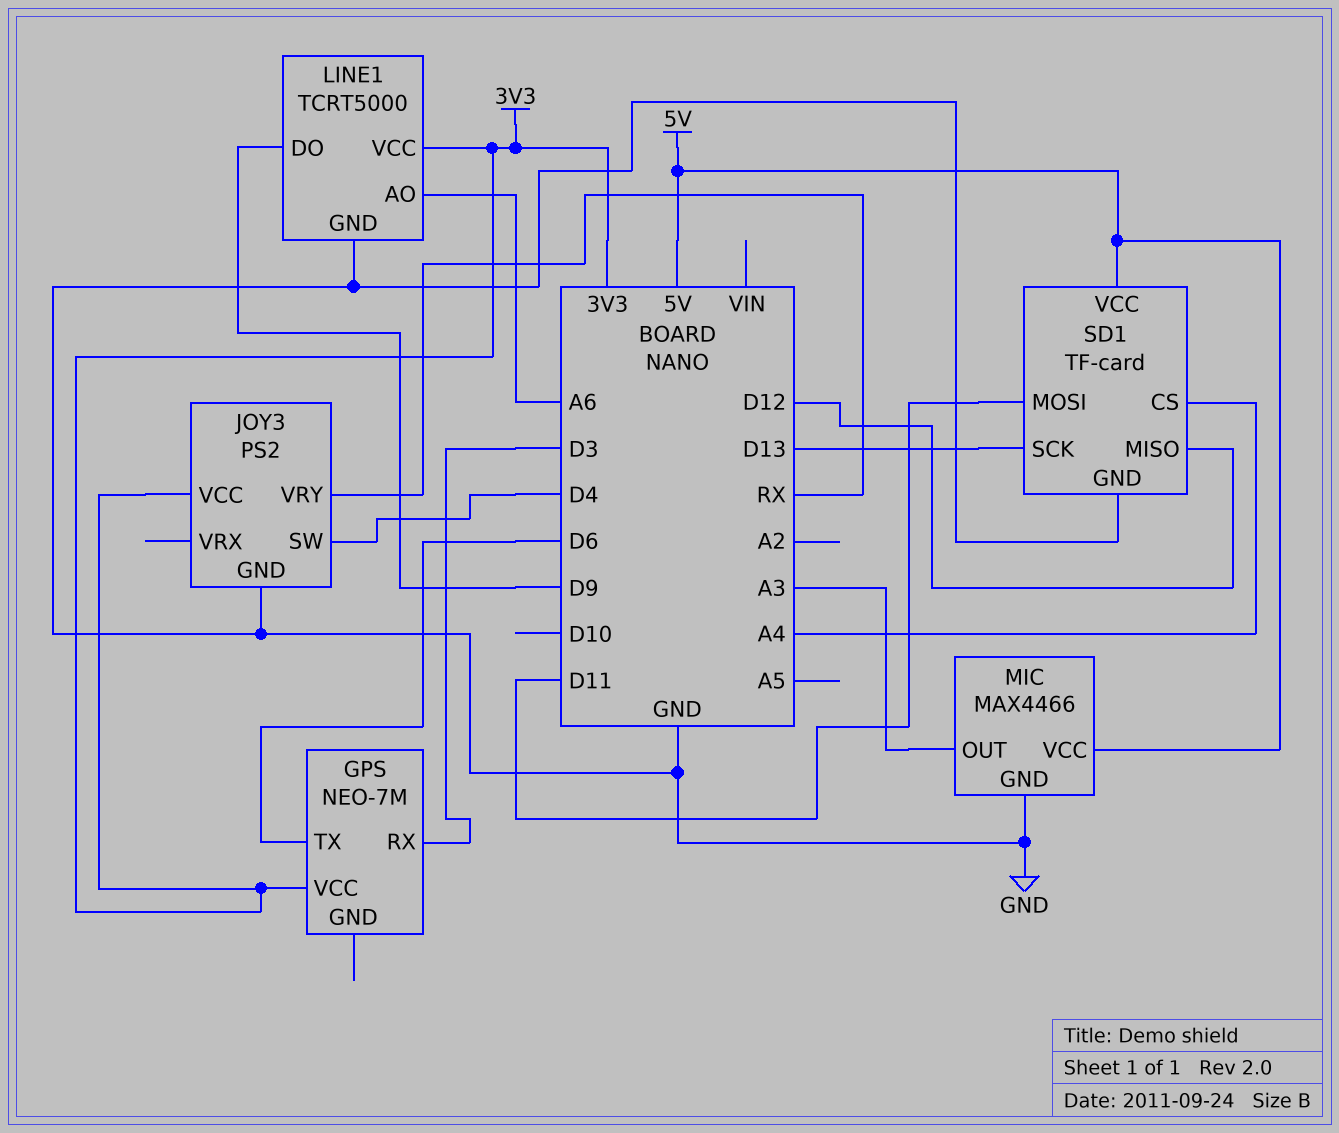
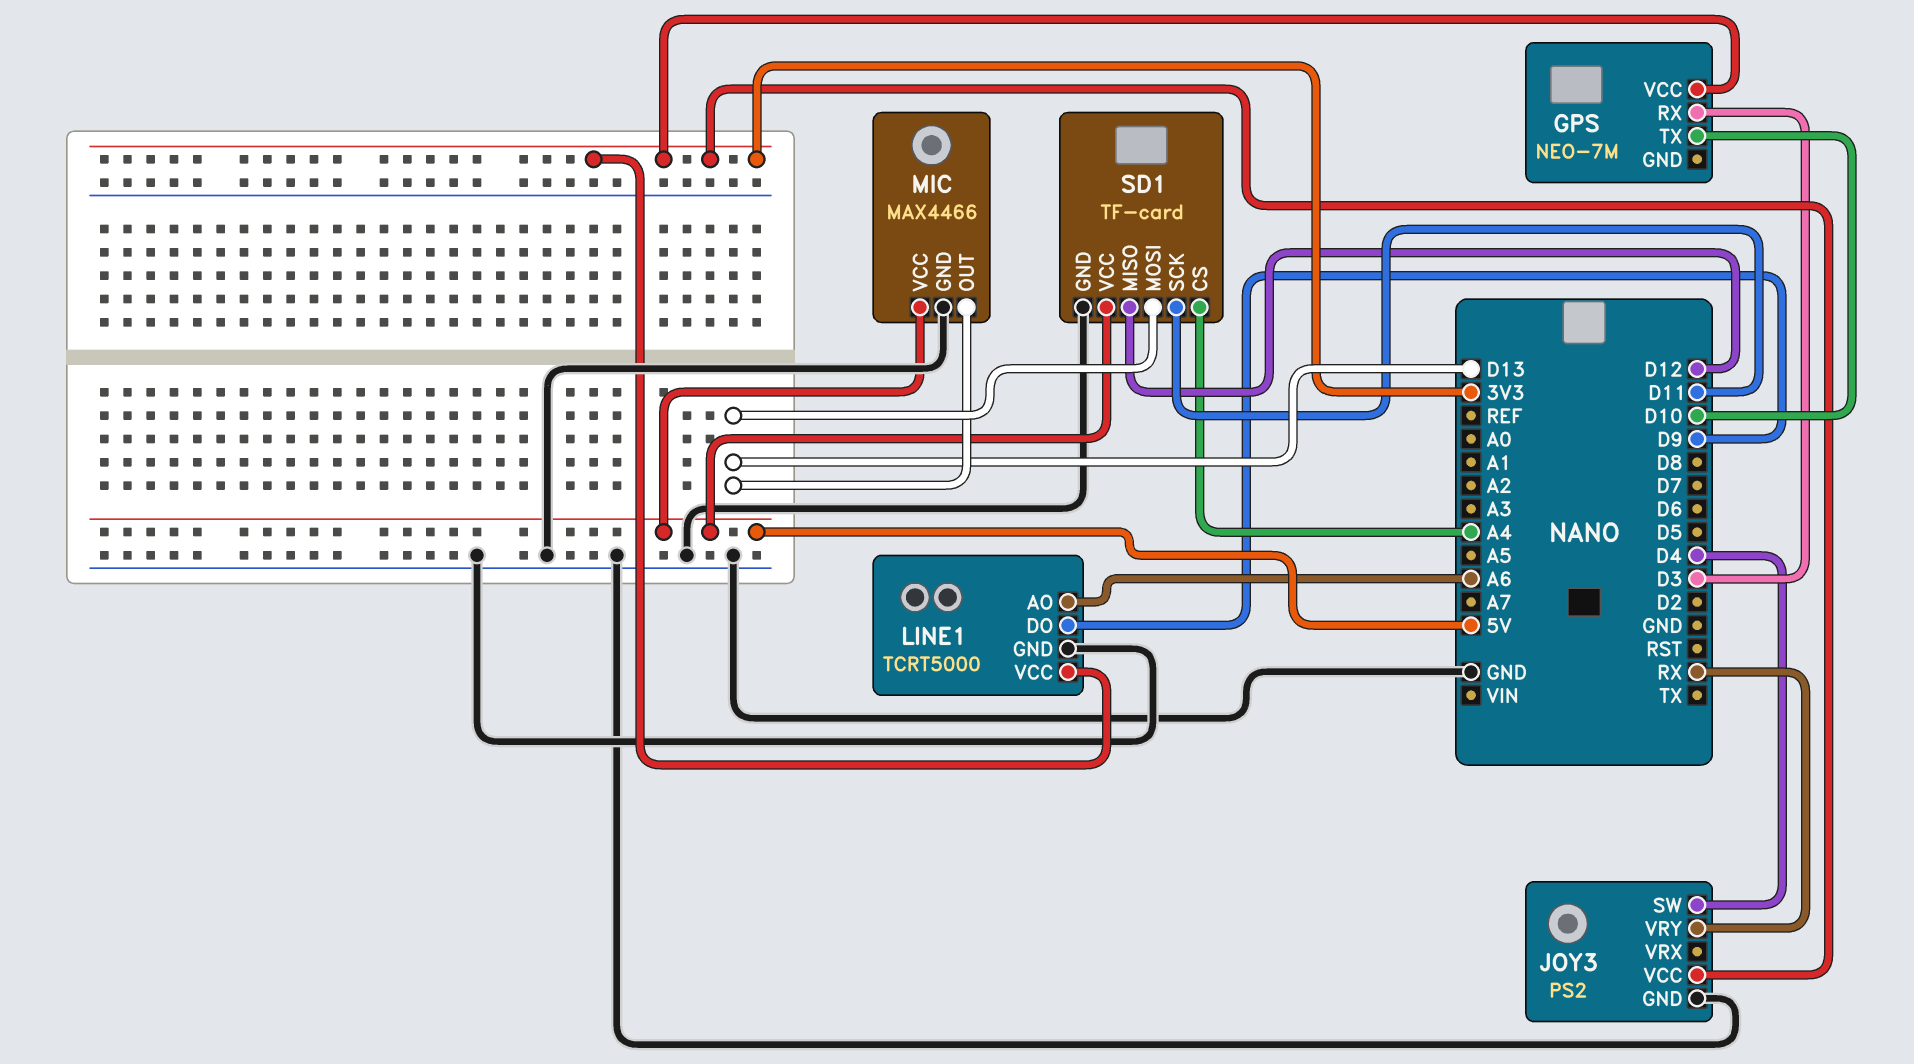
GPS pin TX: D6 -> D10
MIC pin OUT: A3 -> D13
SD1 pin MOSI: D11 -> D13
SD1 pin SCK: D13 -> D11

